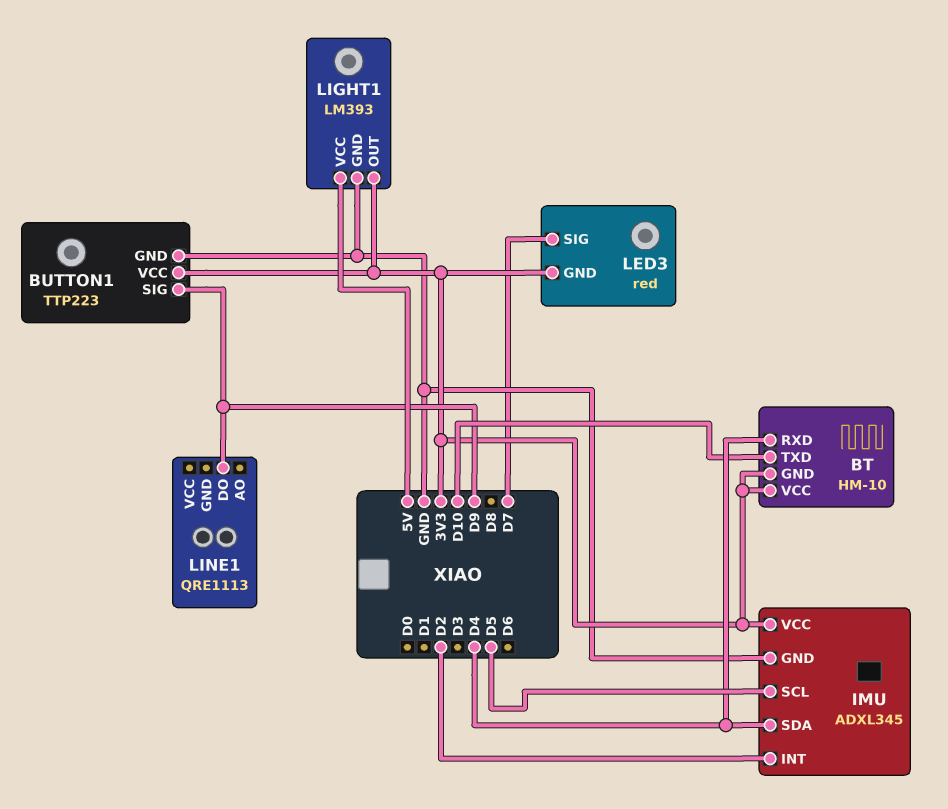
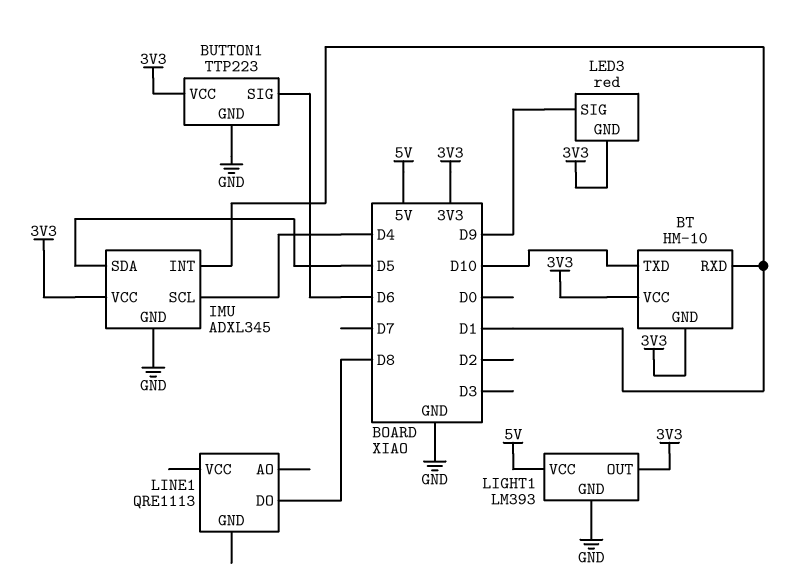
BT pin RXD: D4 -> D1
BUTTON1 pin SIG: D9 -> D6
IMU pin INT: D2 -> D1
IMU pin SCL: D5 -> D4
IMU pin SDA: D4 -> D5
LED3 pin SIG: D7 -> D9
LINE1 pin DO: D9 -> D8

